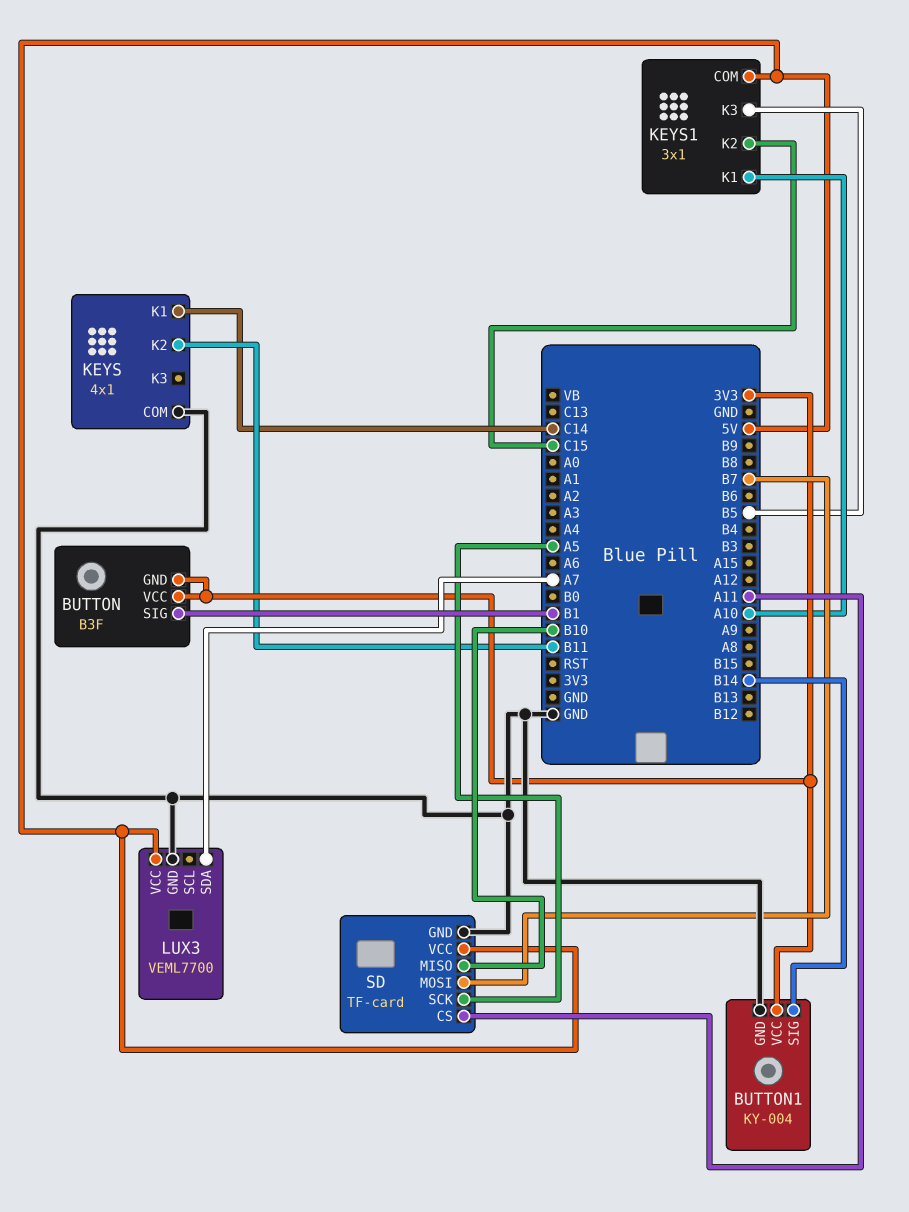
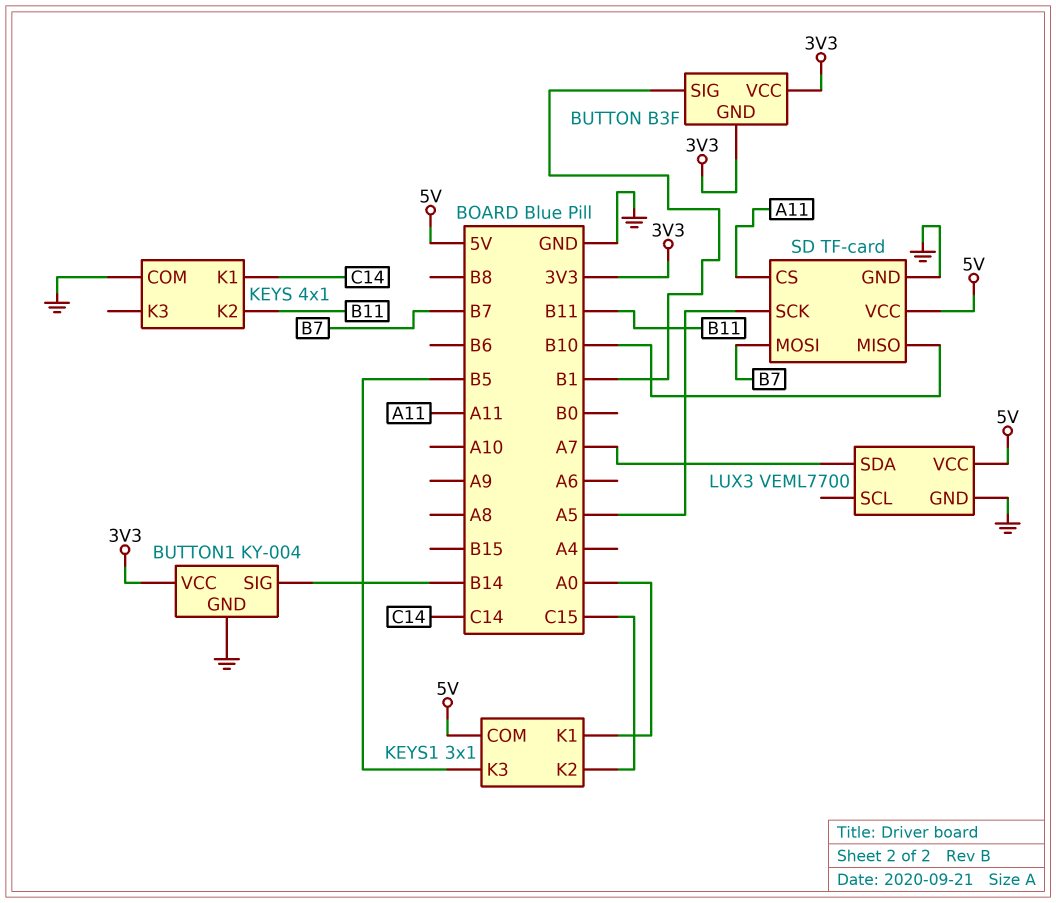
KEYS1 pin K1: A10 -> A0

